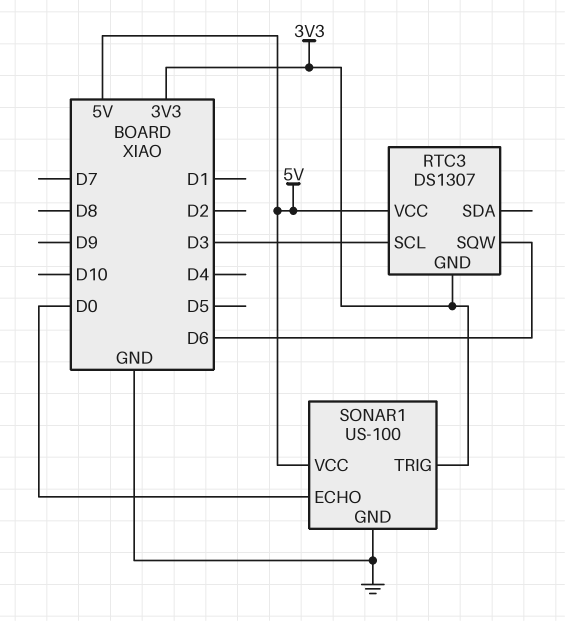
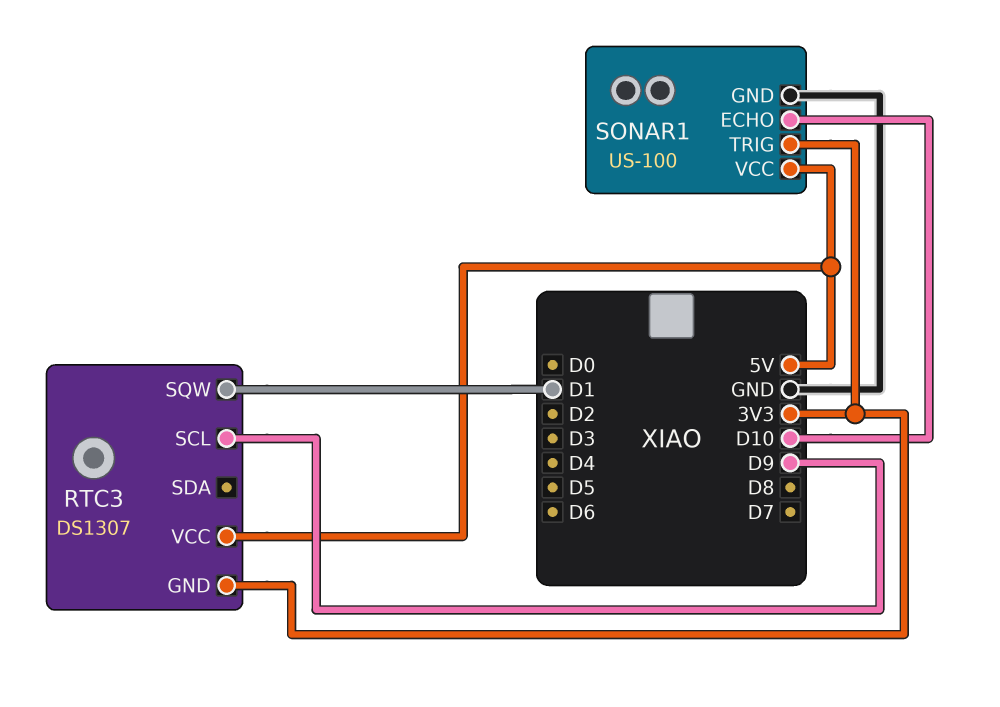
RTC3 pin SCL: D3 -> D9
RTC3 pin SQW: D6 -> D1
SONAR1 pin ECHO: D0 -> D10

